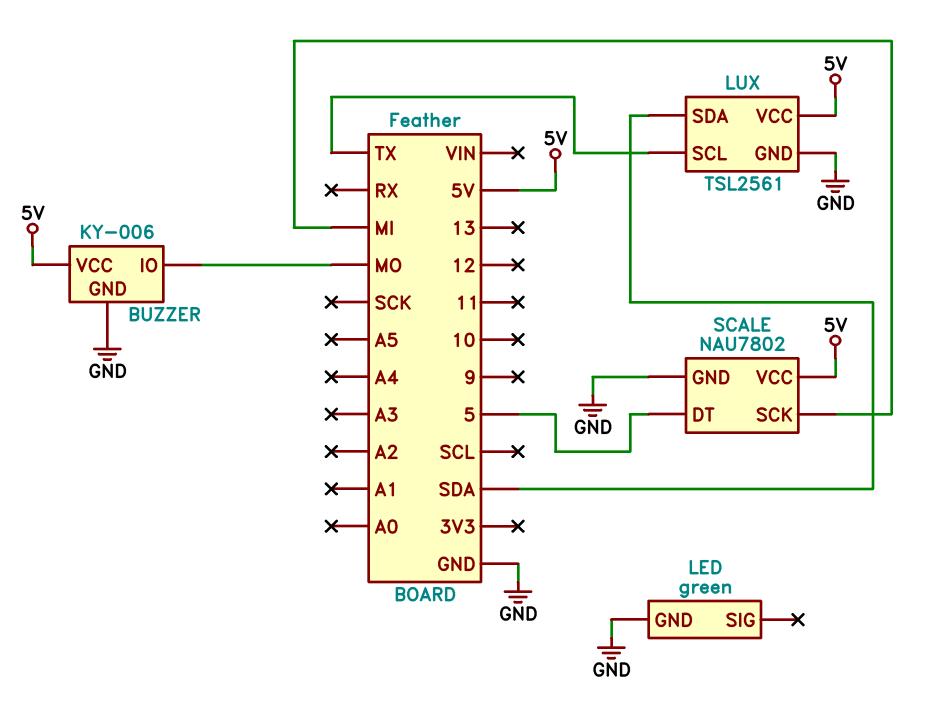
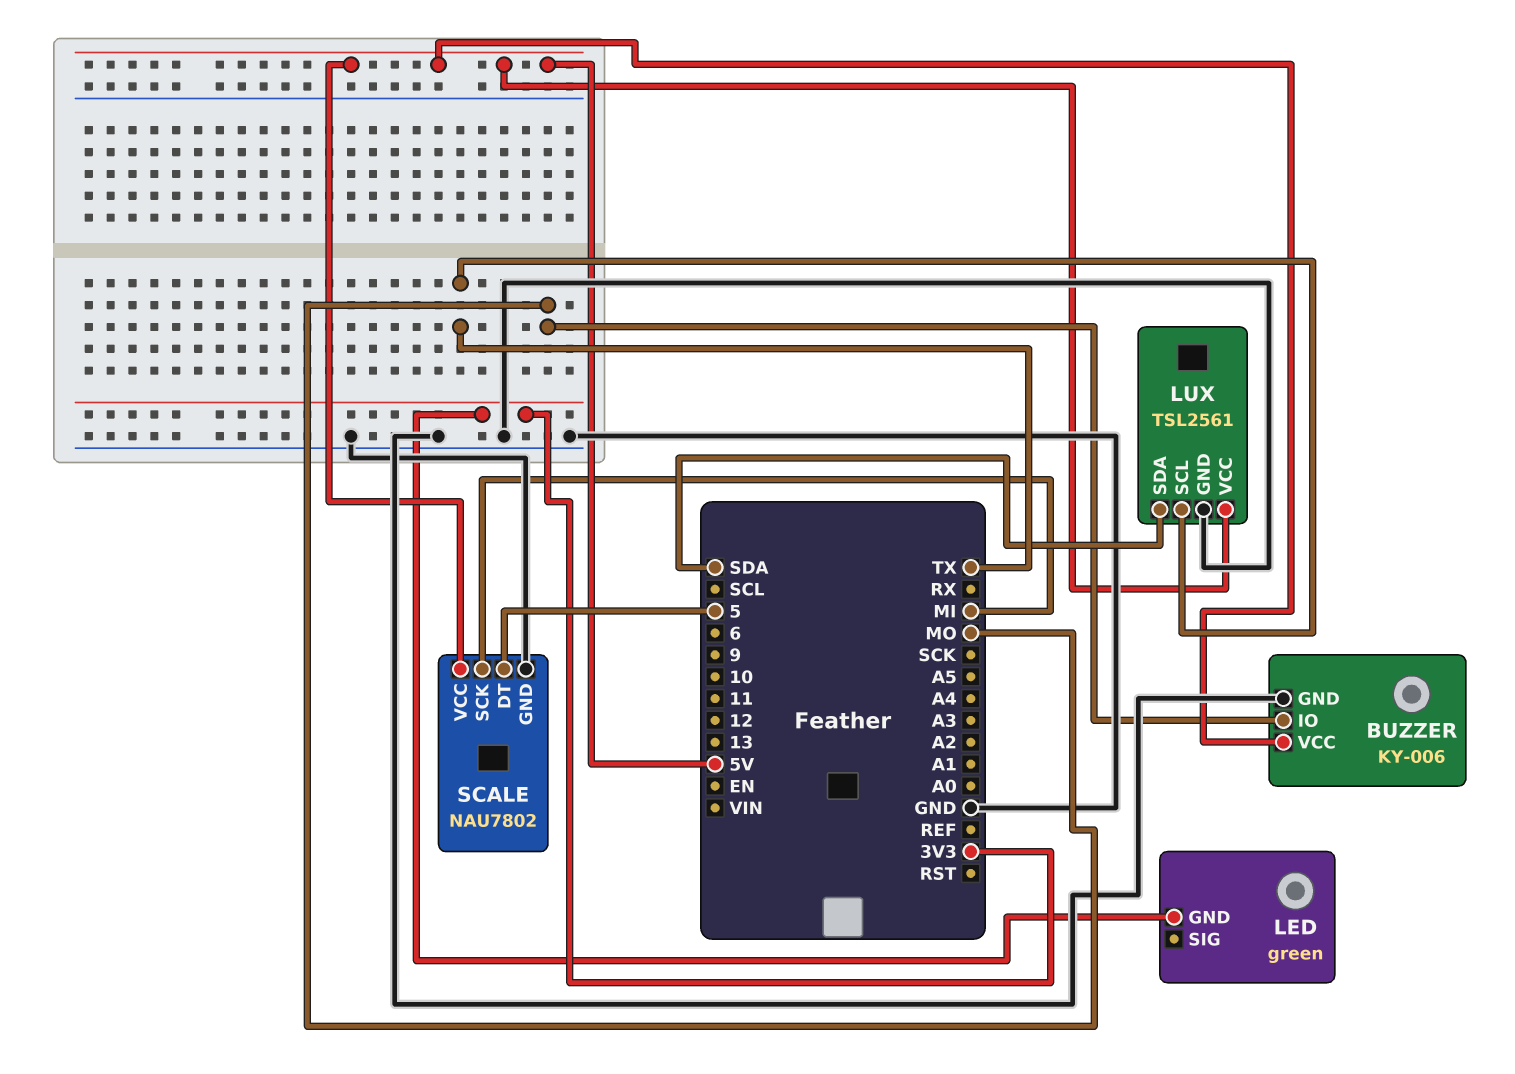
LED pin GND: GND -> 3V3

